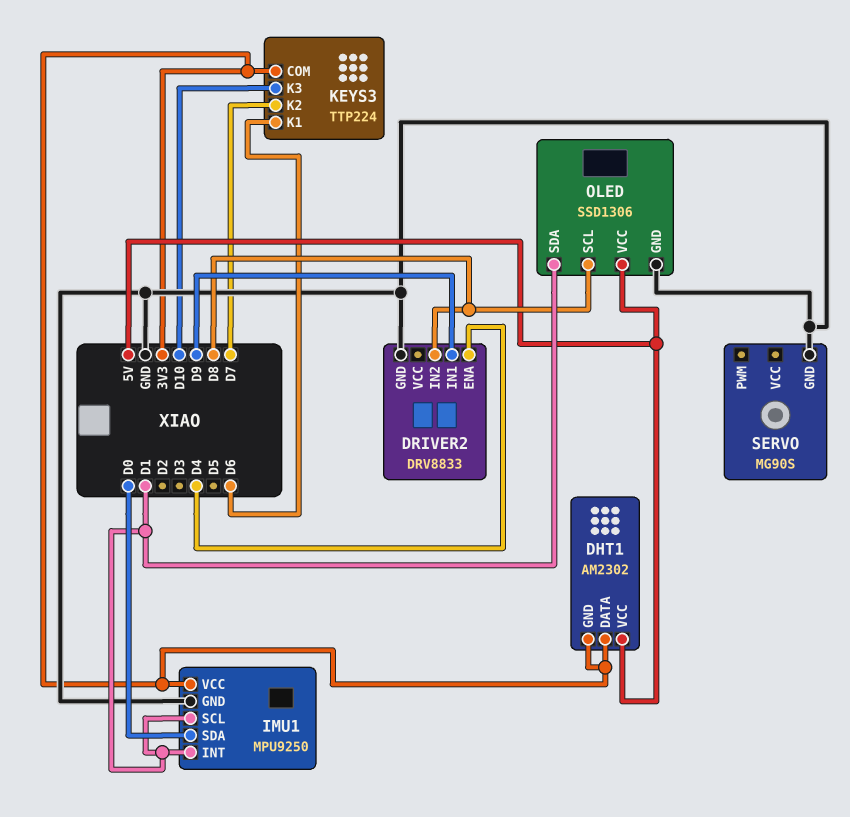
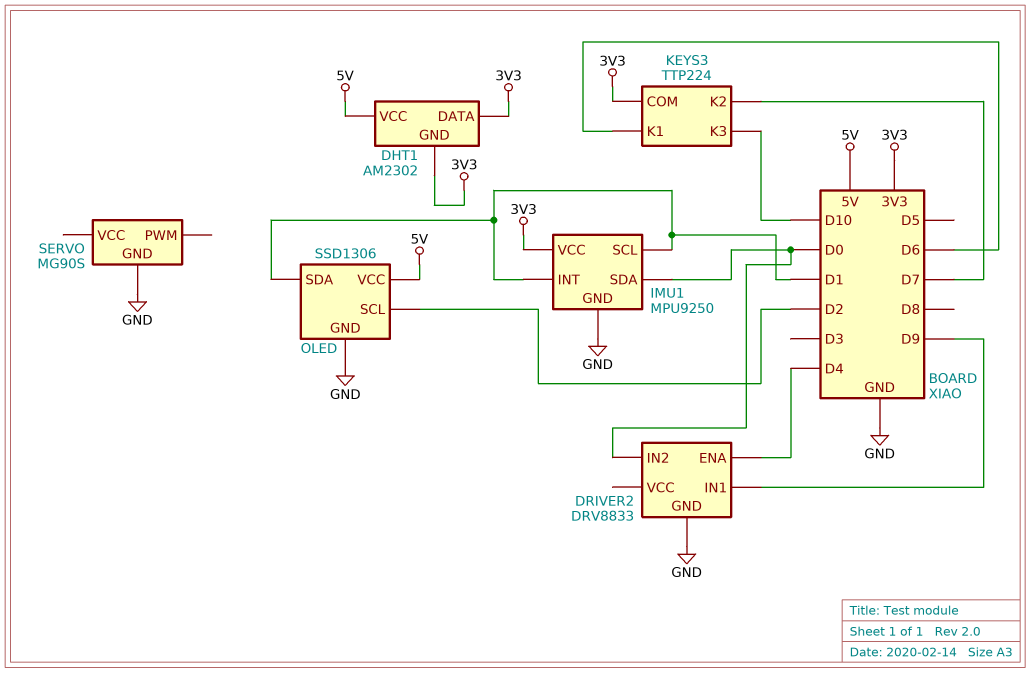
DRIVER2 pin IN2: D8 -> D0
OLED pin SCL: D8 -> D2

